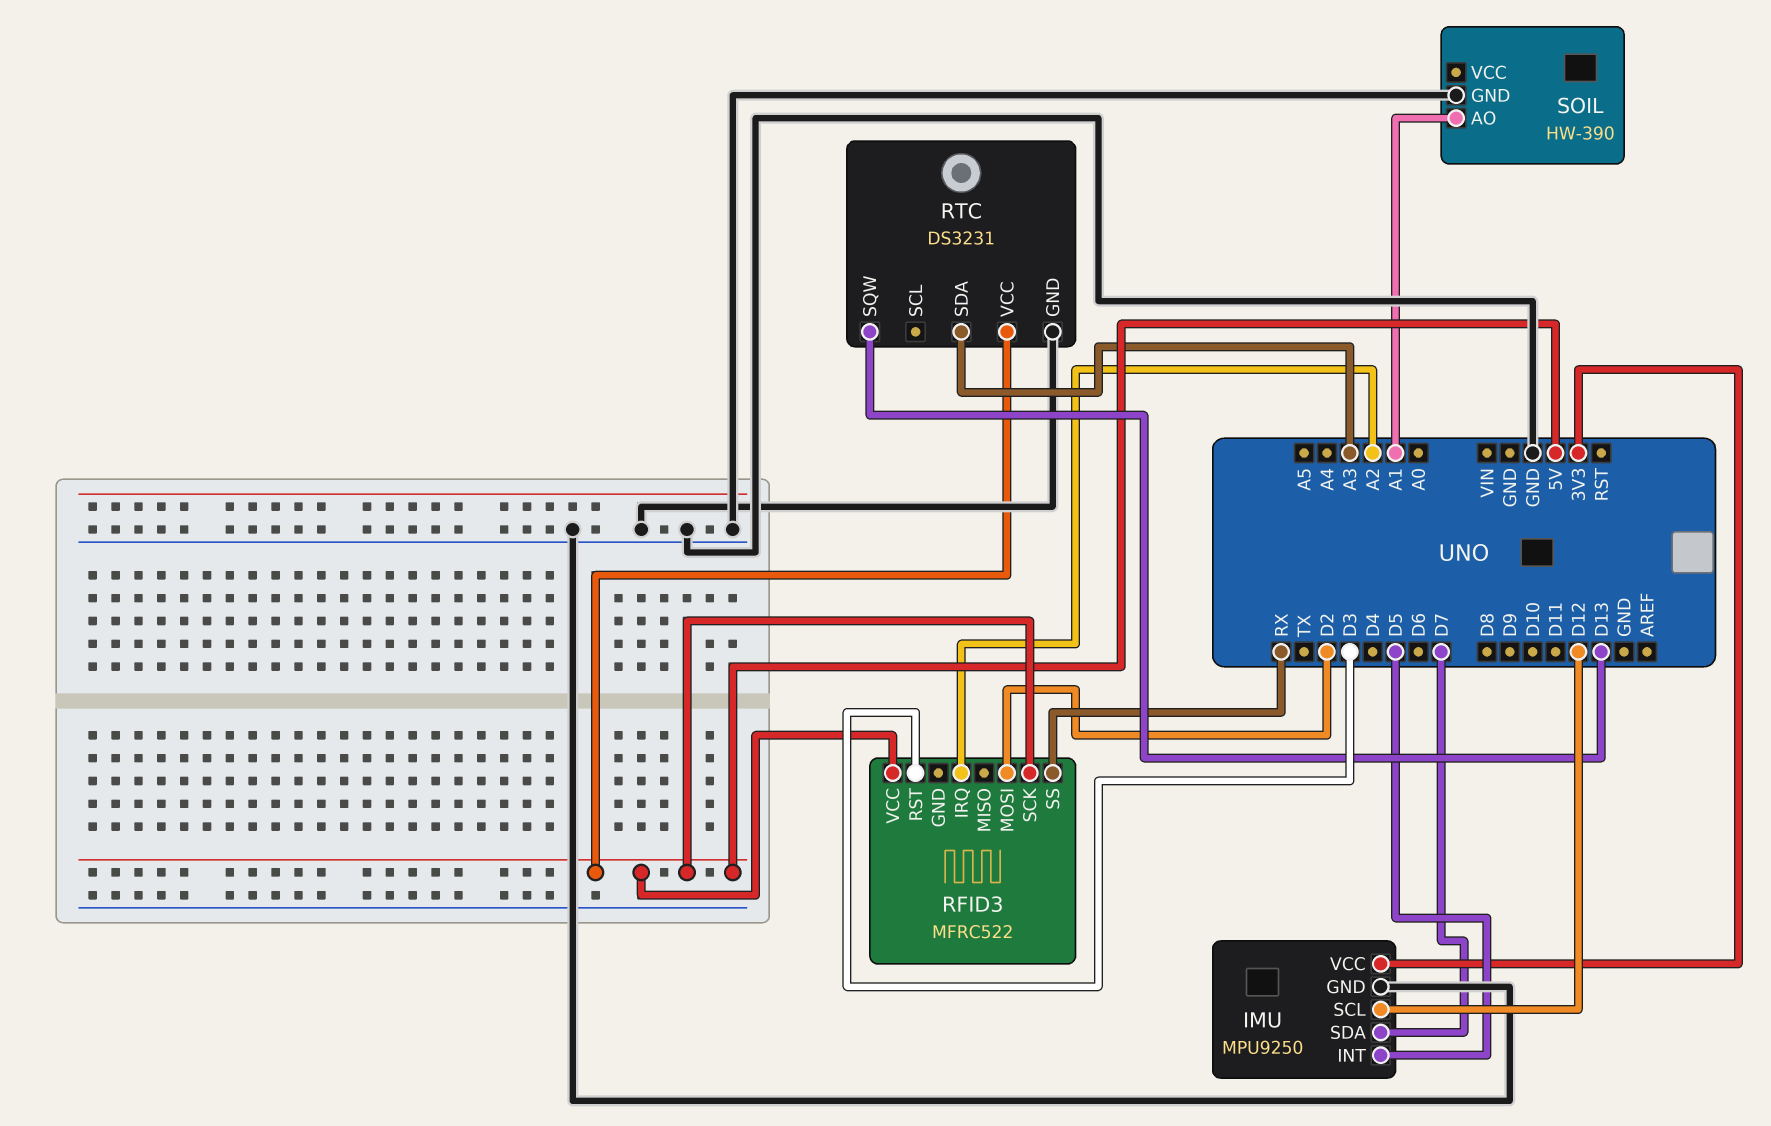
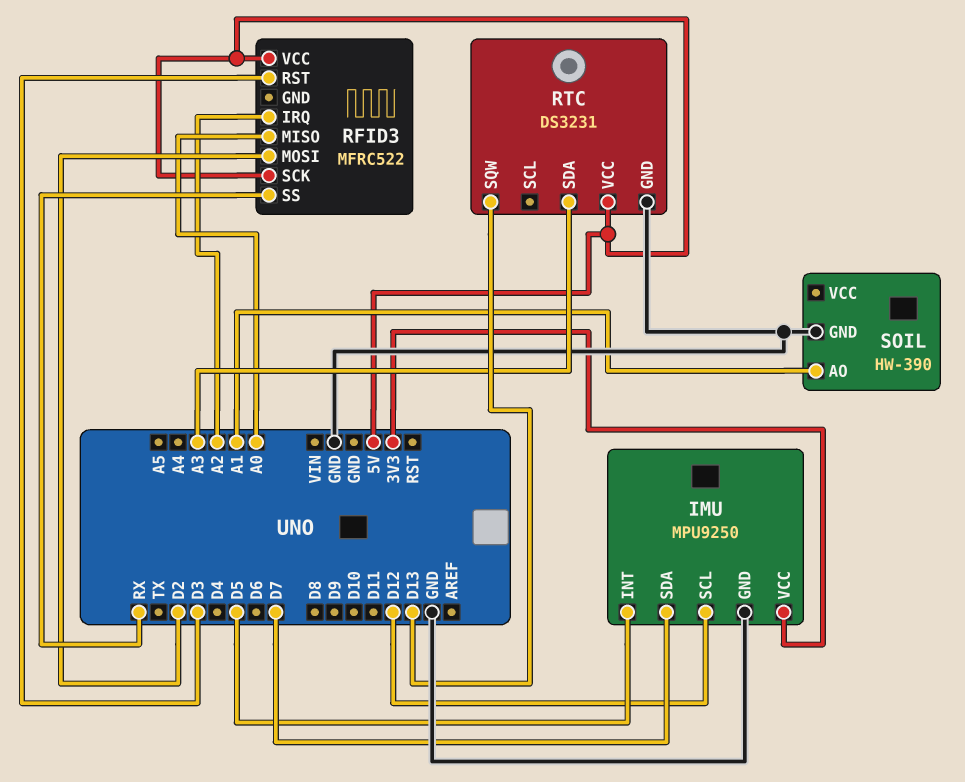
RFID3 pin MISO: none -> A0

